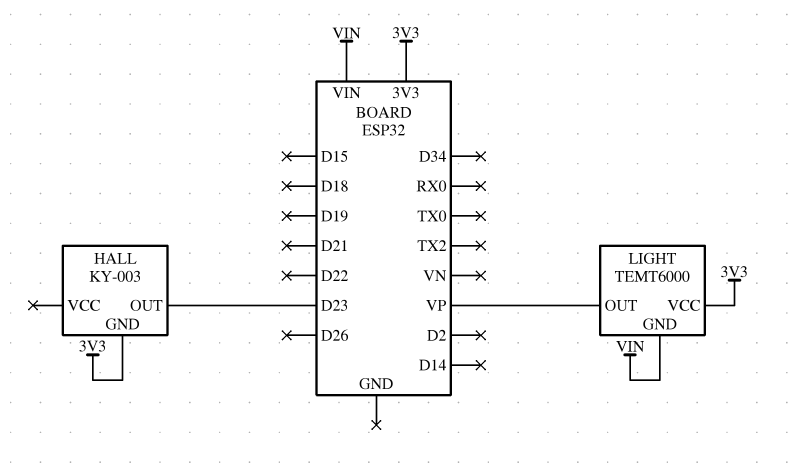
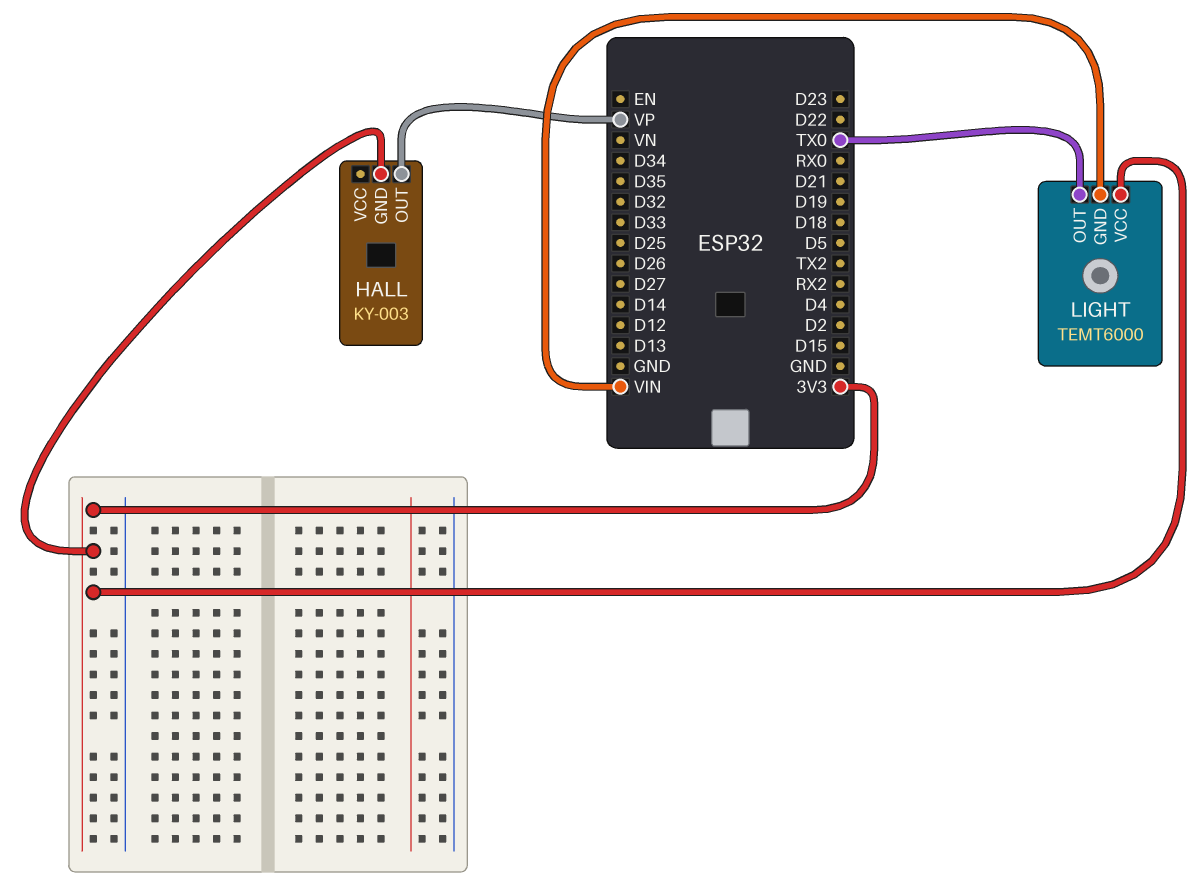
HALL pin OUT: D23 -> VP
LIGHT pin OUT: VP -> TX0

